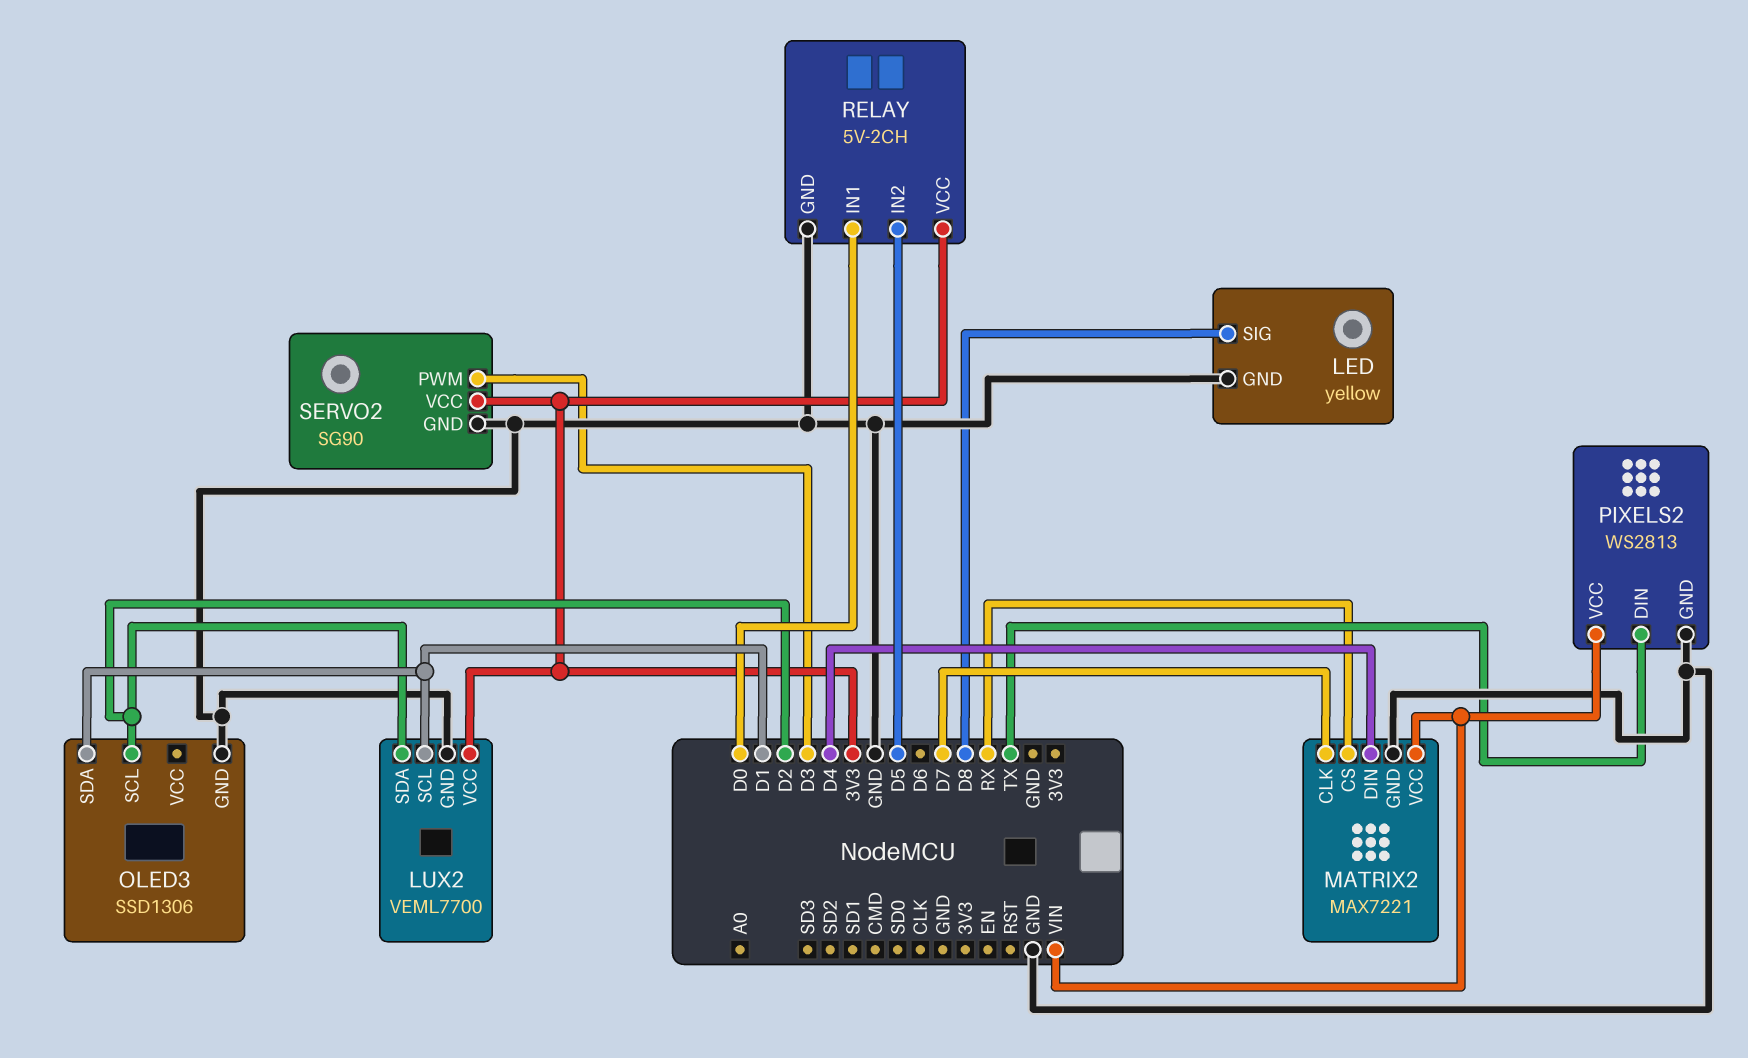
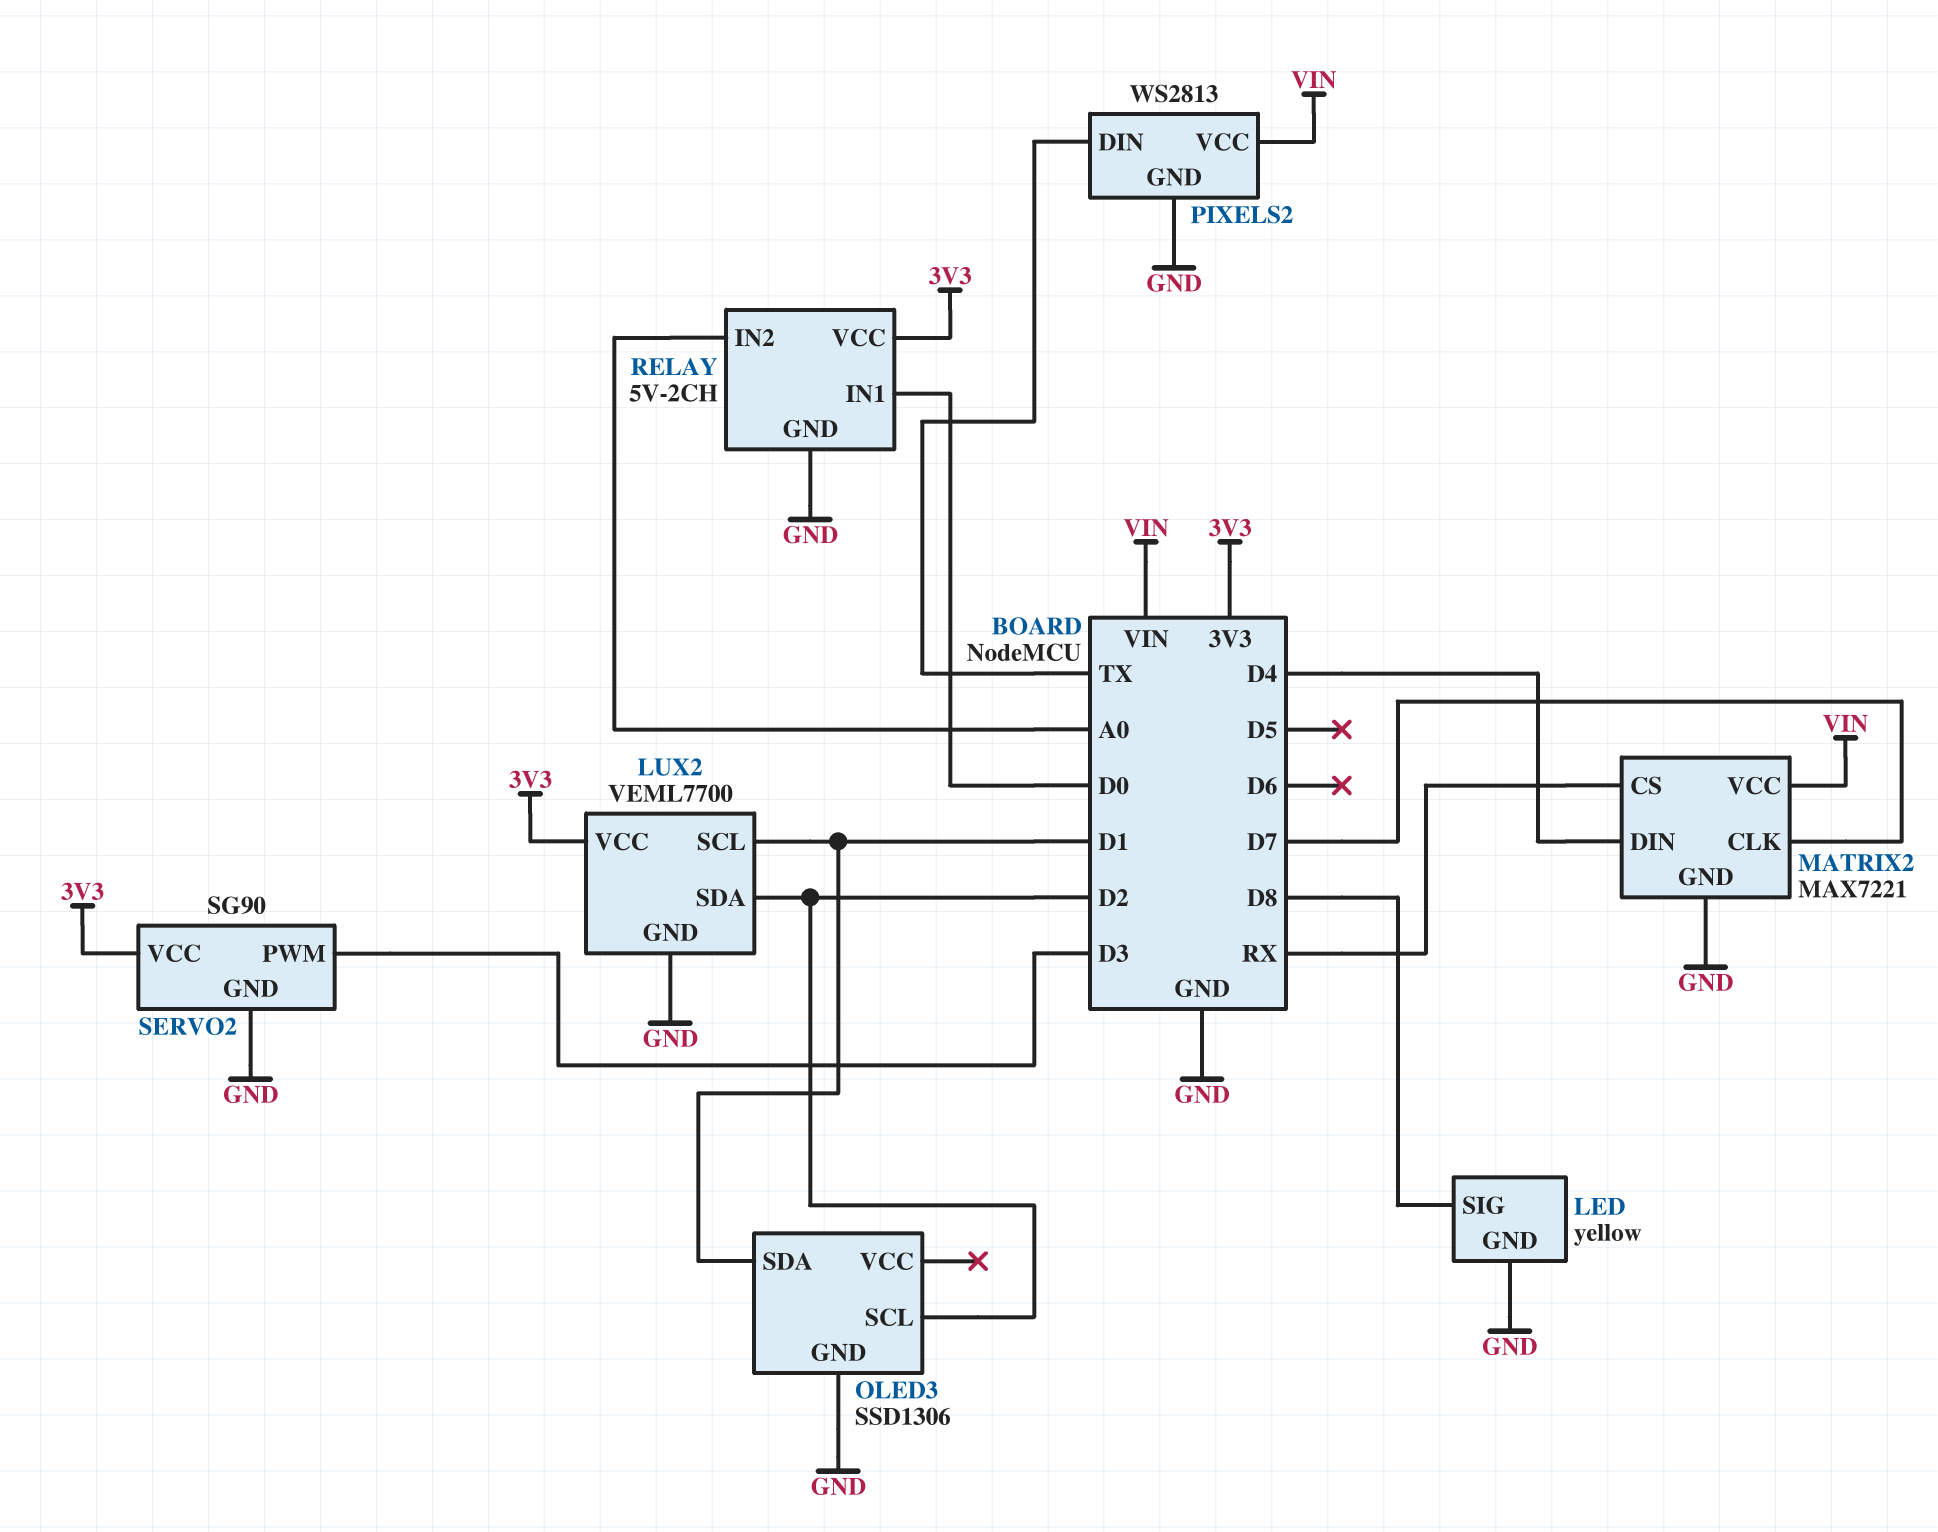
RELAY pin IN2: D5 -> A0

